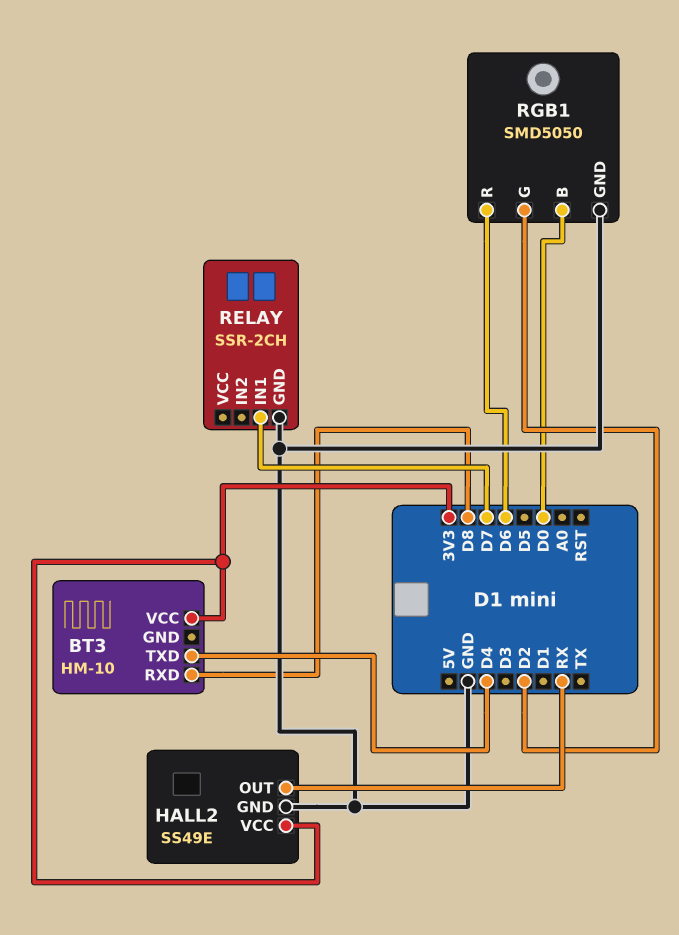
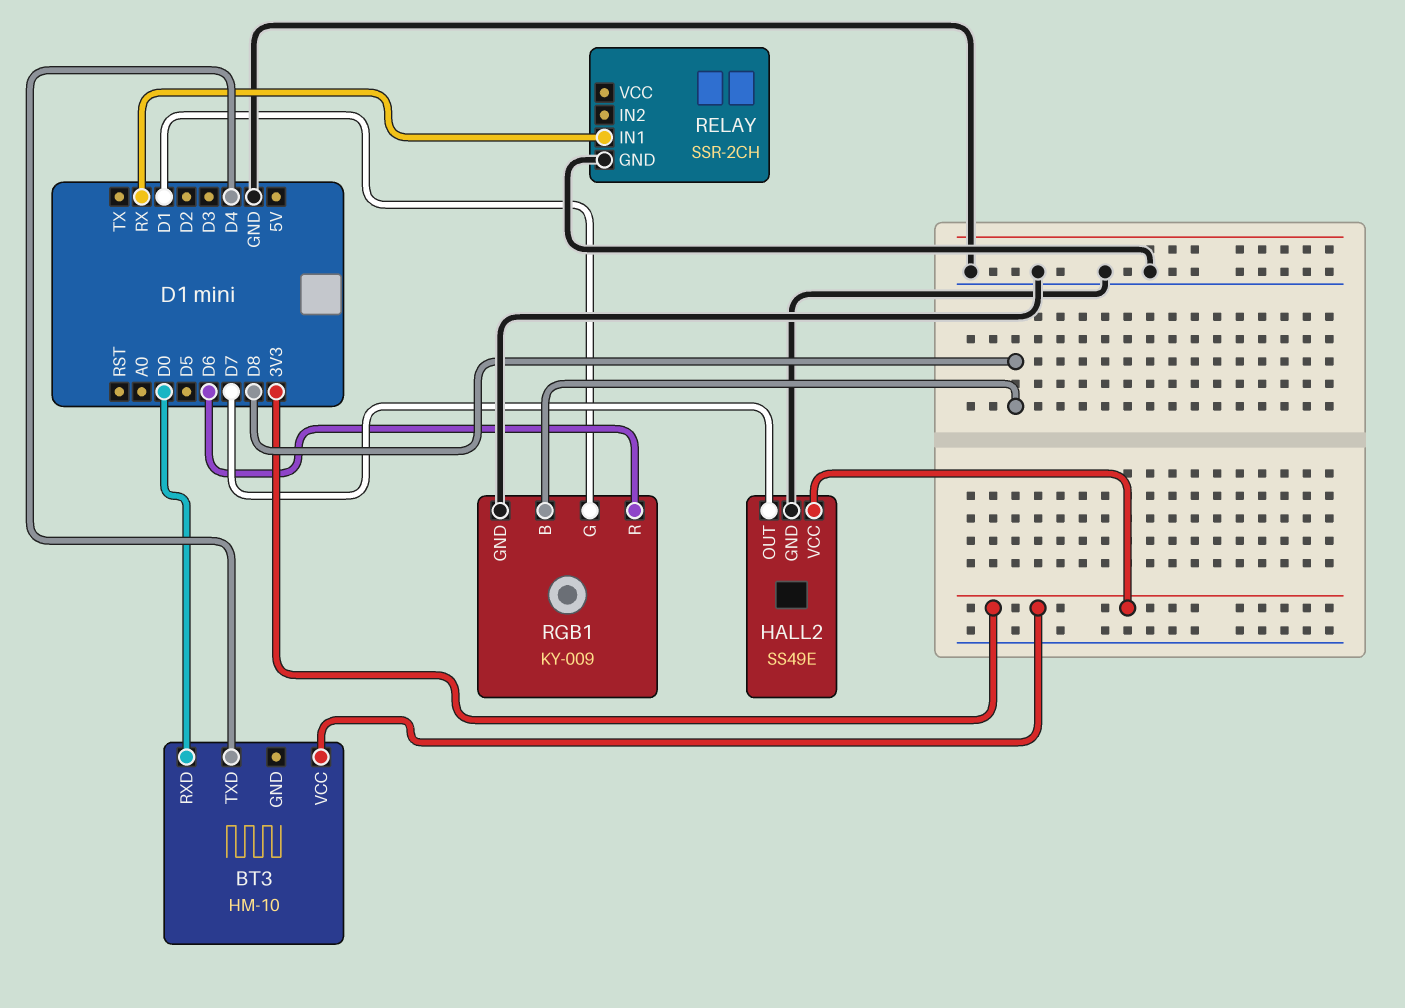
BT3 pin RXD: D8 -> D0
HALL2 pin OUT: RX -> D7
RELAY pin IN1: D7 -> RX
RGB1: SMD5050 -> KY-009
RGB1 pin B: D0 -> D8
RGB1 pin G: D2 -> D1

